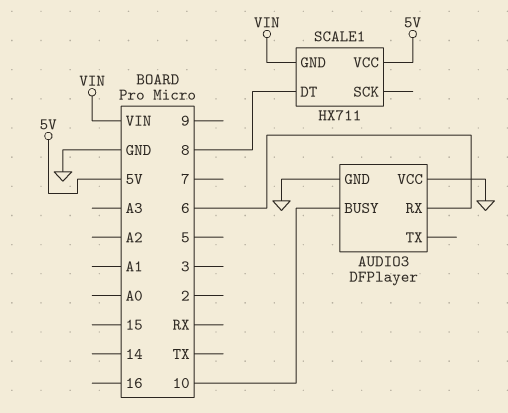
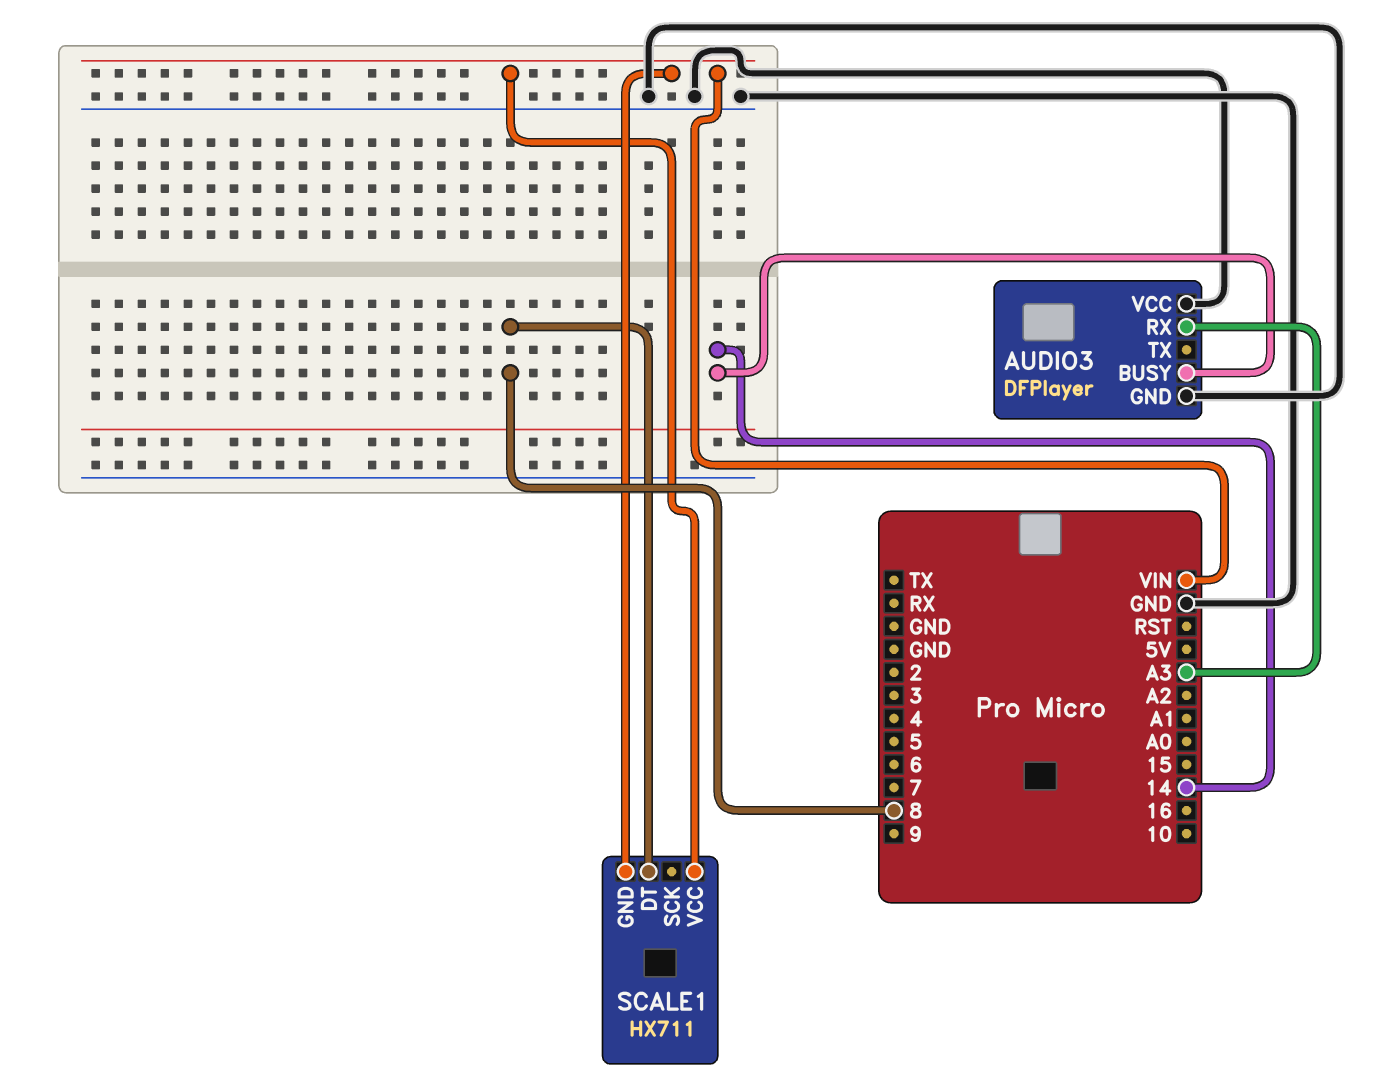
AUDIO3 pin BUSY: 10 -> 14
AUDIO3 pin RX: 6 -> A3
SCALE1 pin VCC: 5V -> VIN

